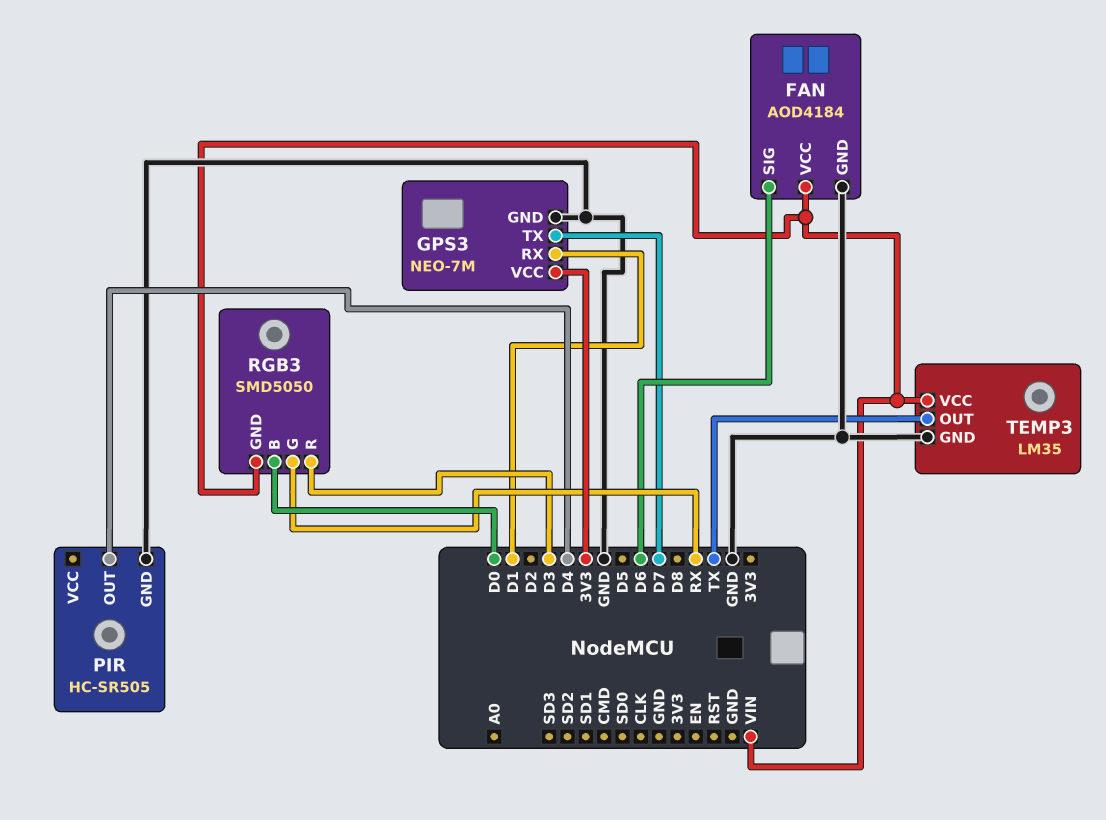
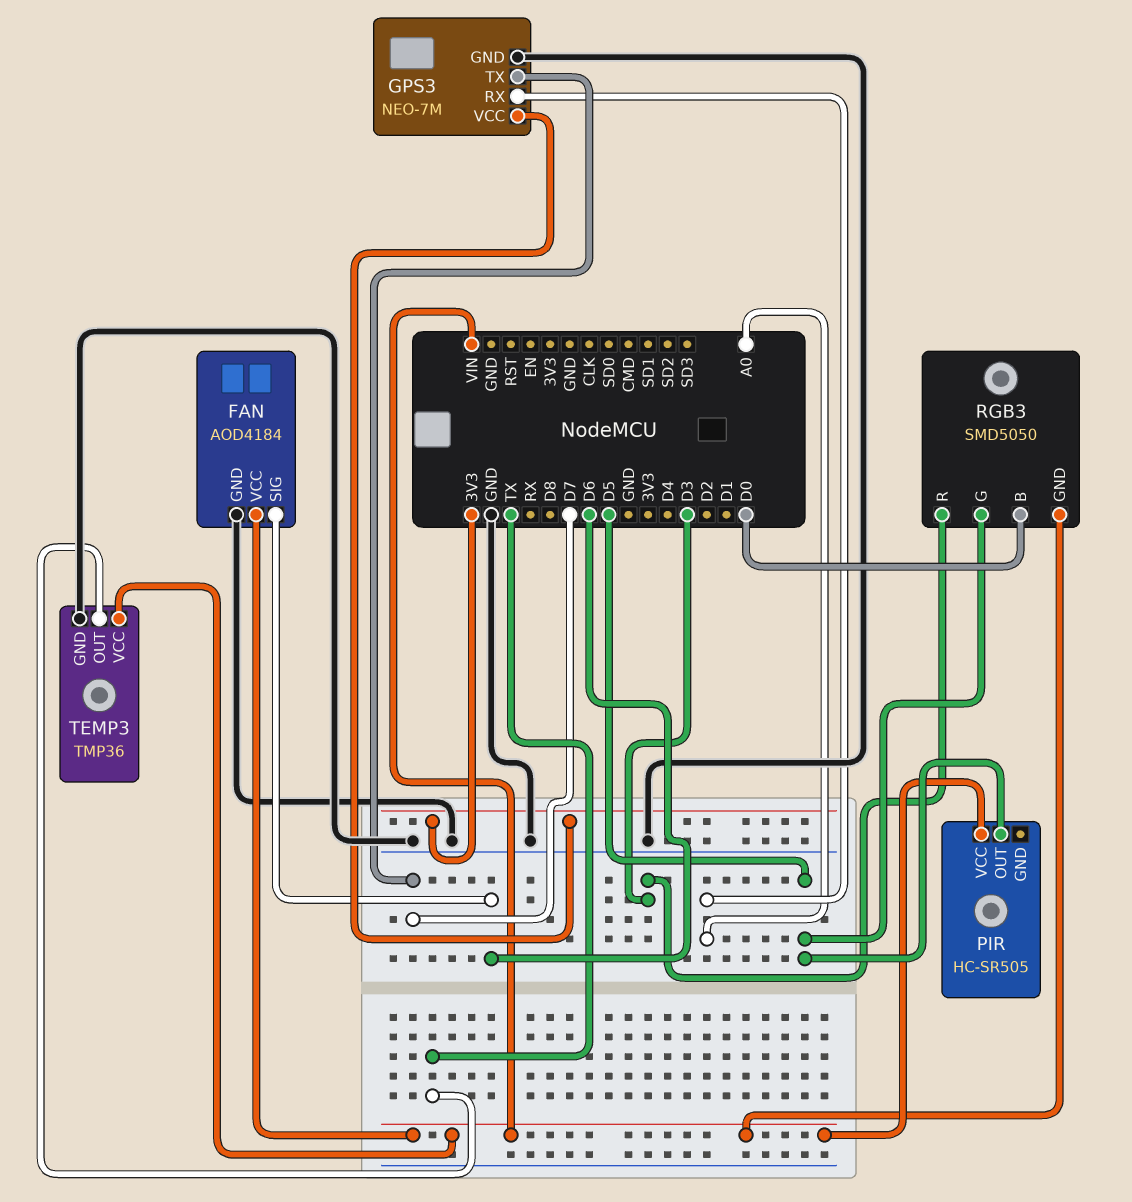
GPS3 pin RX: D1 -> A0
PIR pin GND: GND -> none
PIR pin OUT: D4 -> D5
PIR pin VCC: none -> VIN
RGB3 pin G: RX -> D5
TEMP3: LM35 -> TMP36

